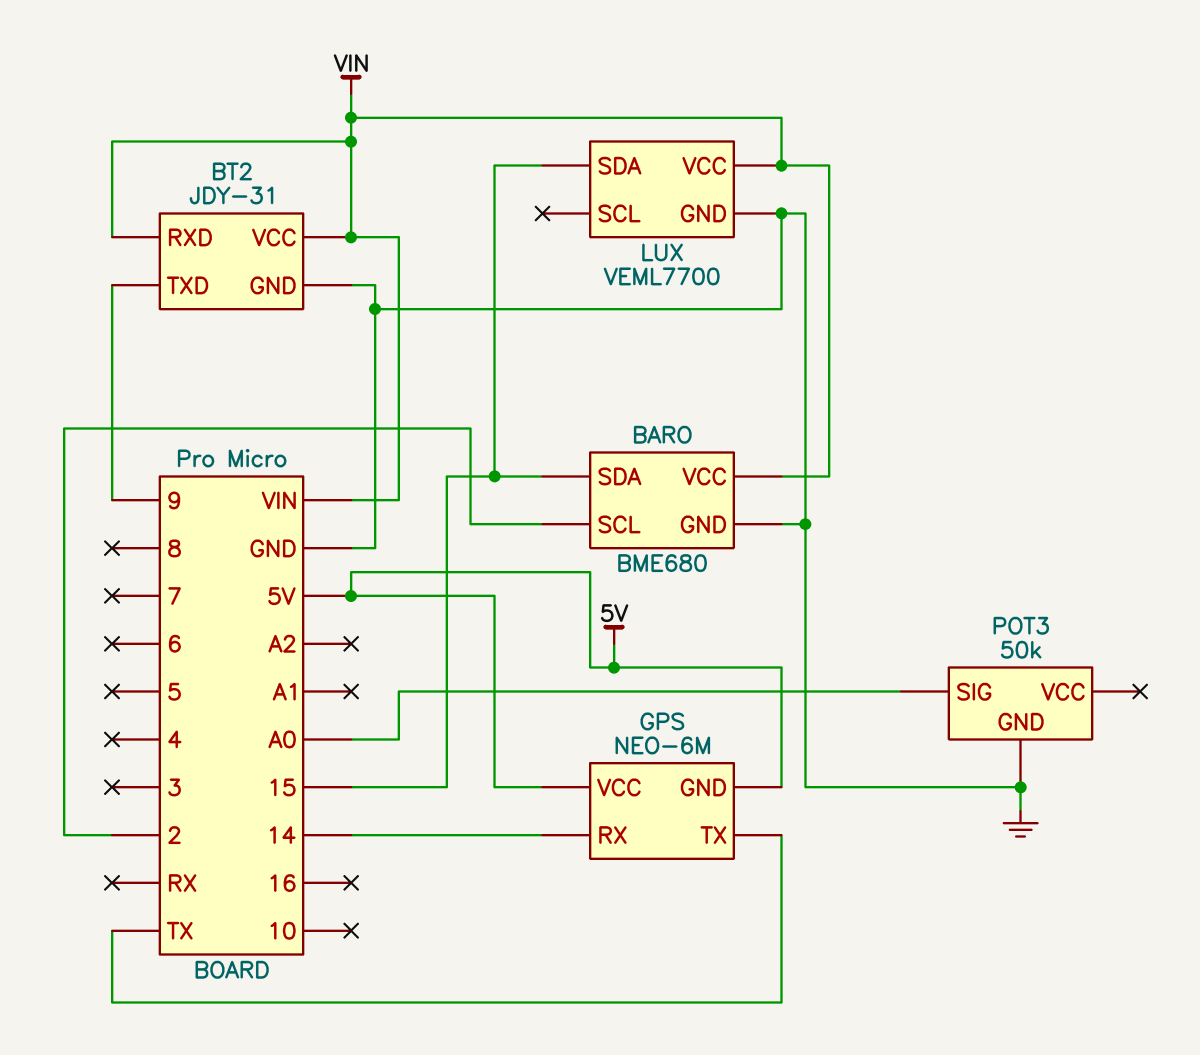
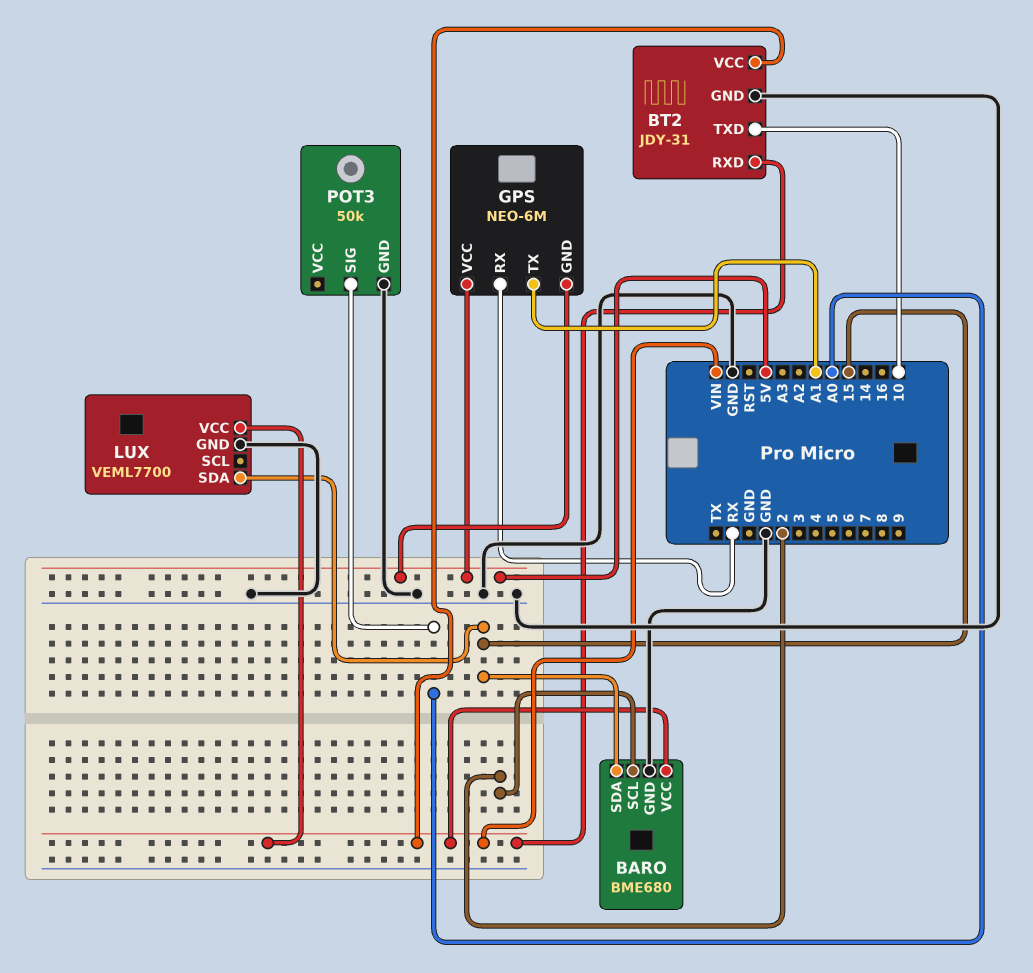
BT2 pin TXD: 9 -> 10
GPS pin RX: 14 -> RX
GPS pin TX: TX -> A1

